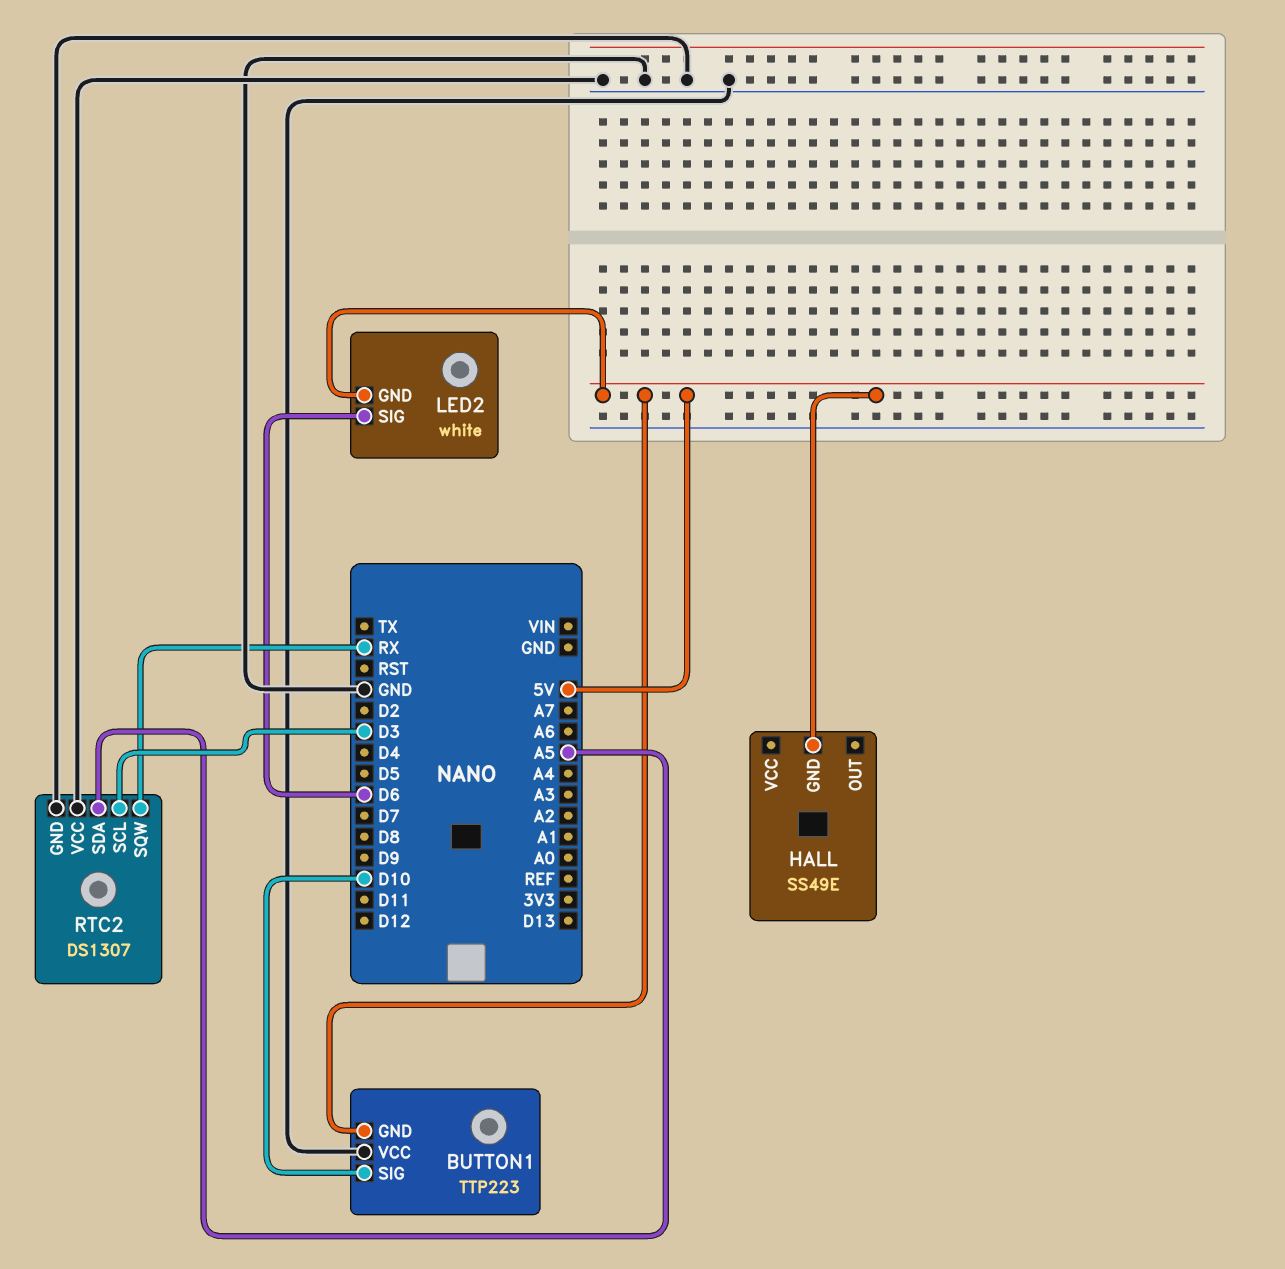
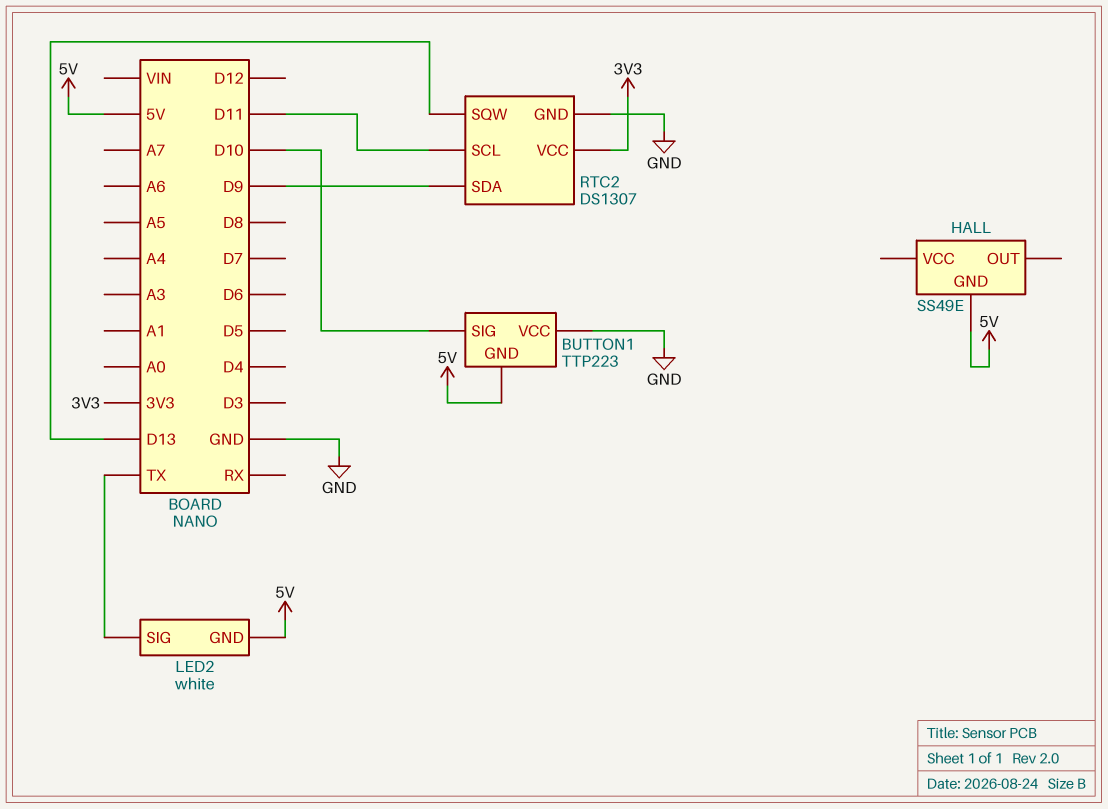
LED2 pin SIG: D6 -> TX
RTC2 pin SCL: D3 -> D11
RTC2 pin SDA: A5 -> D9
RTC2 pin SQW: RX -> D13
RTC2 pin VCC: GND -> 3V3

